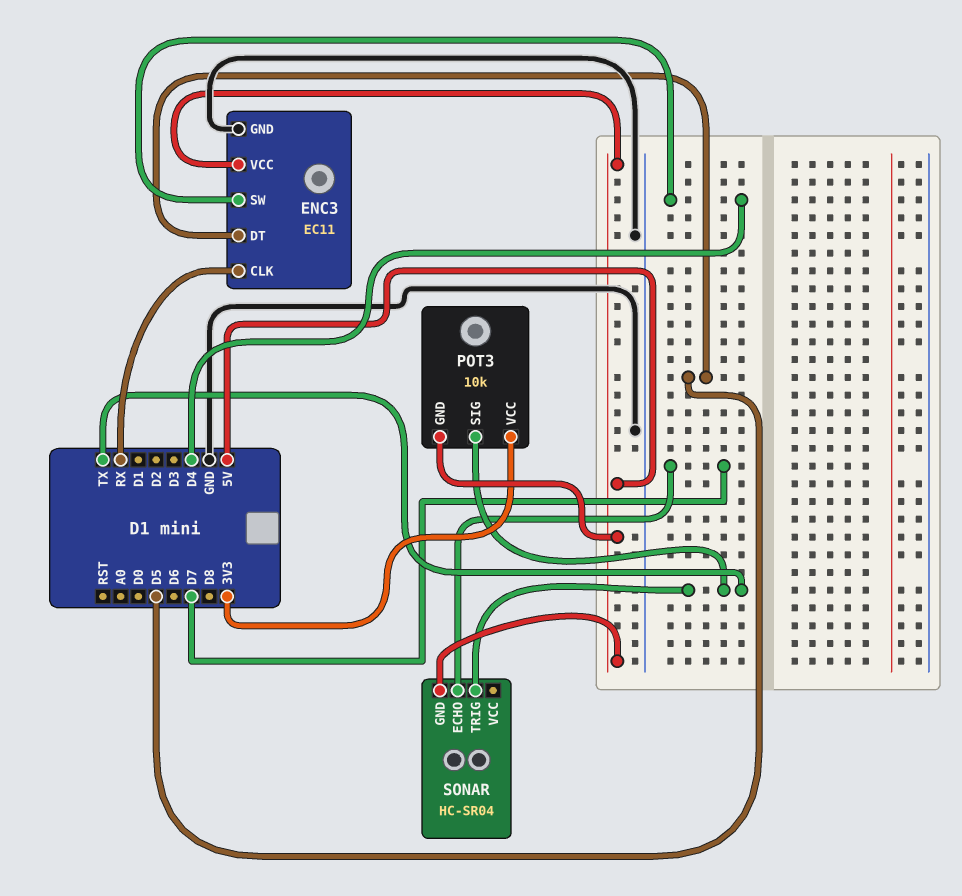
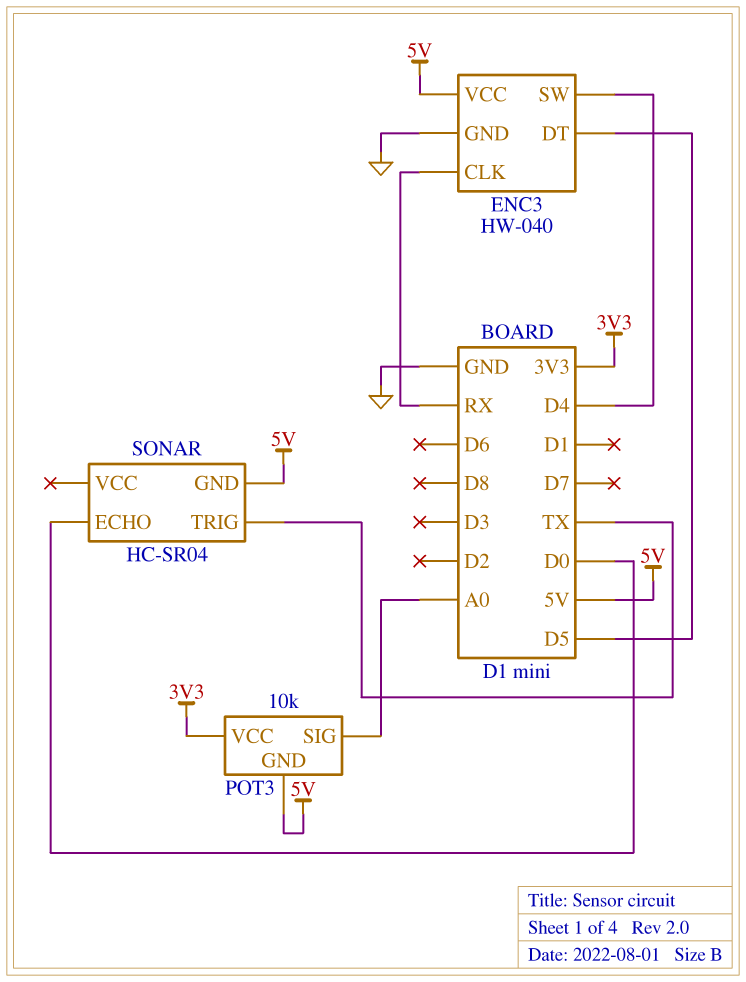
ENC3: EC11 -> HW-040
POT3 pin SIG: TX -> A0
SONAR pin ECHO: D7 -> D0

